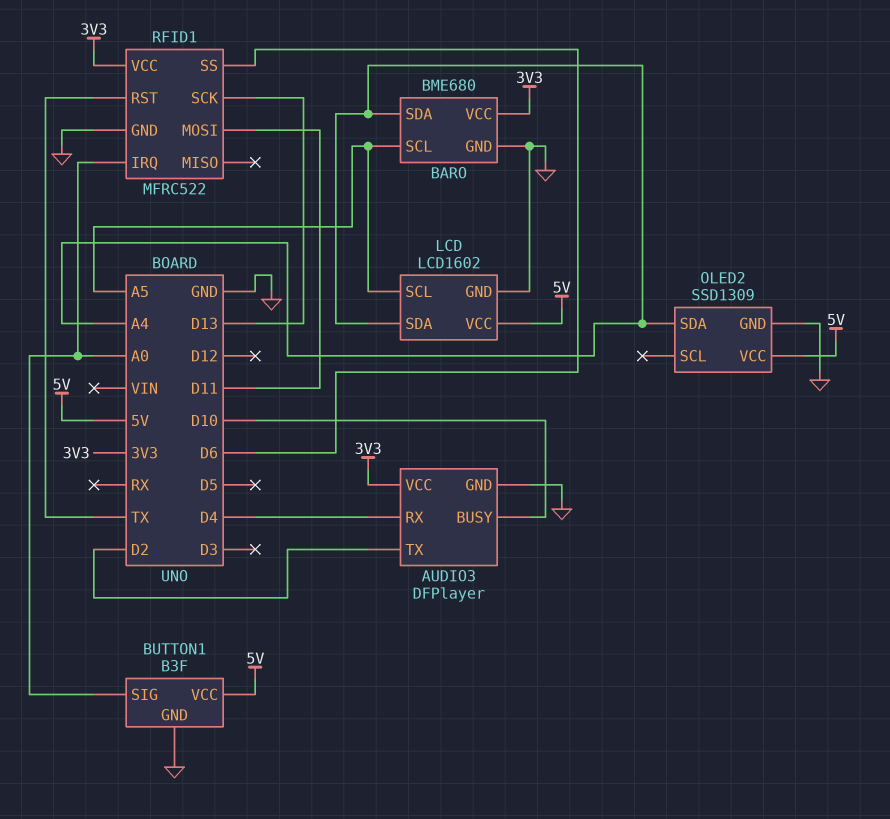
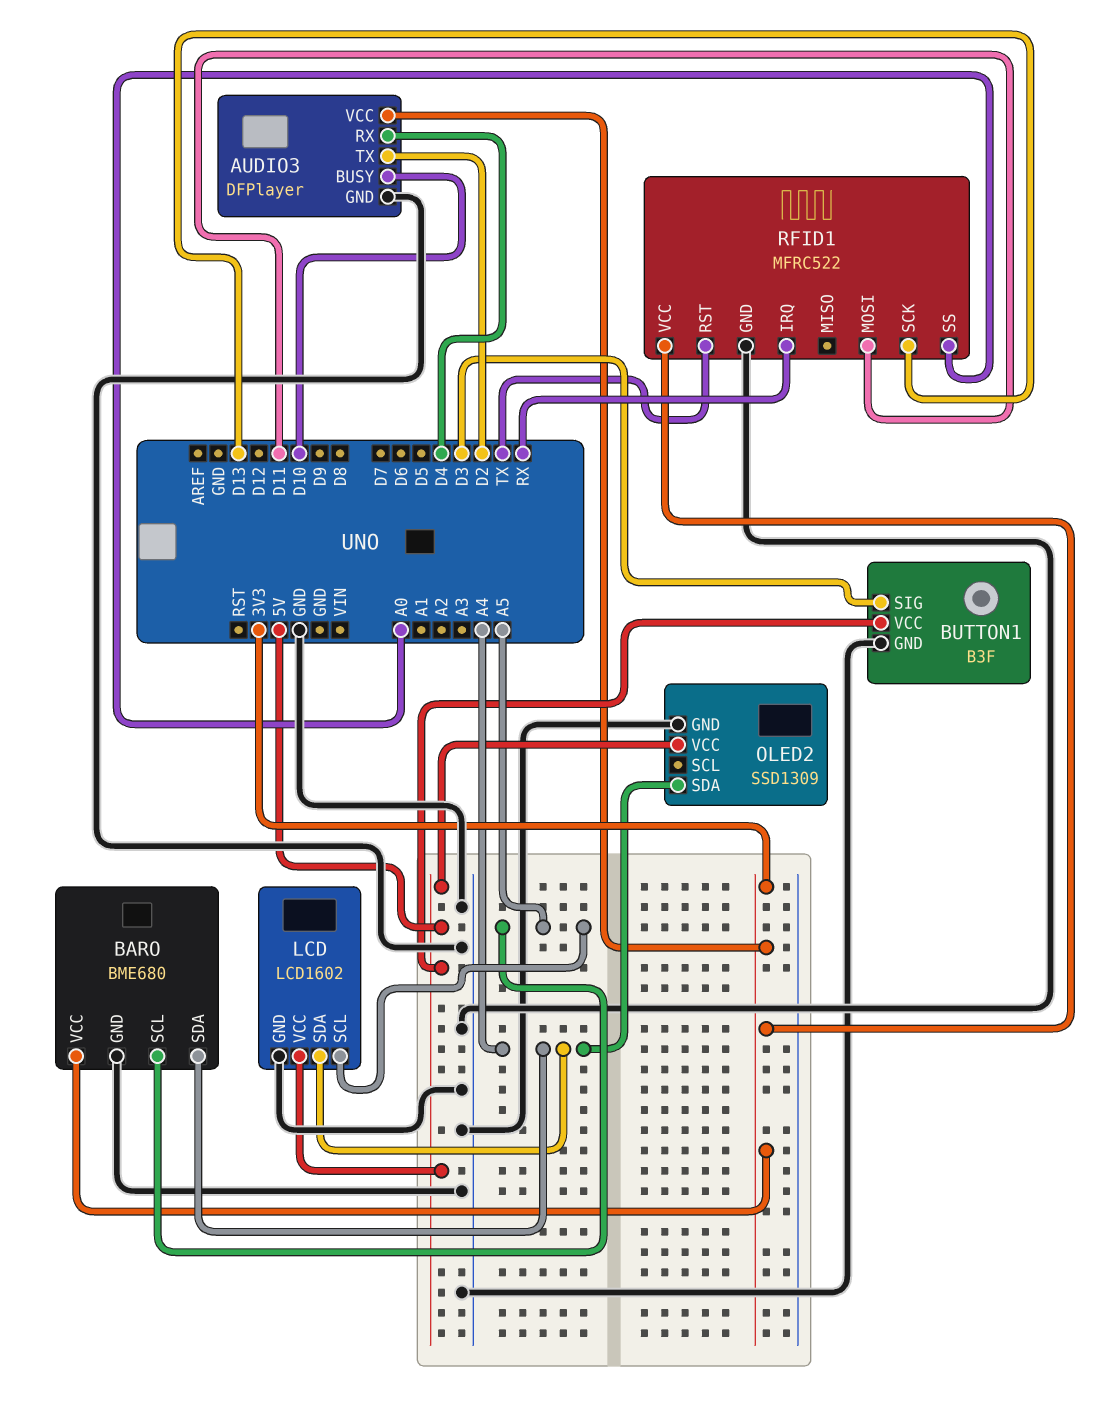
BUTTON1 pin SIG: A0 -> D3
RFID1 pin IRQ: A0 -> RX
RFID1 pin SS: D6 -> A0

